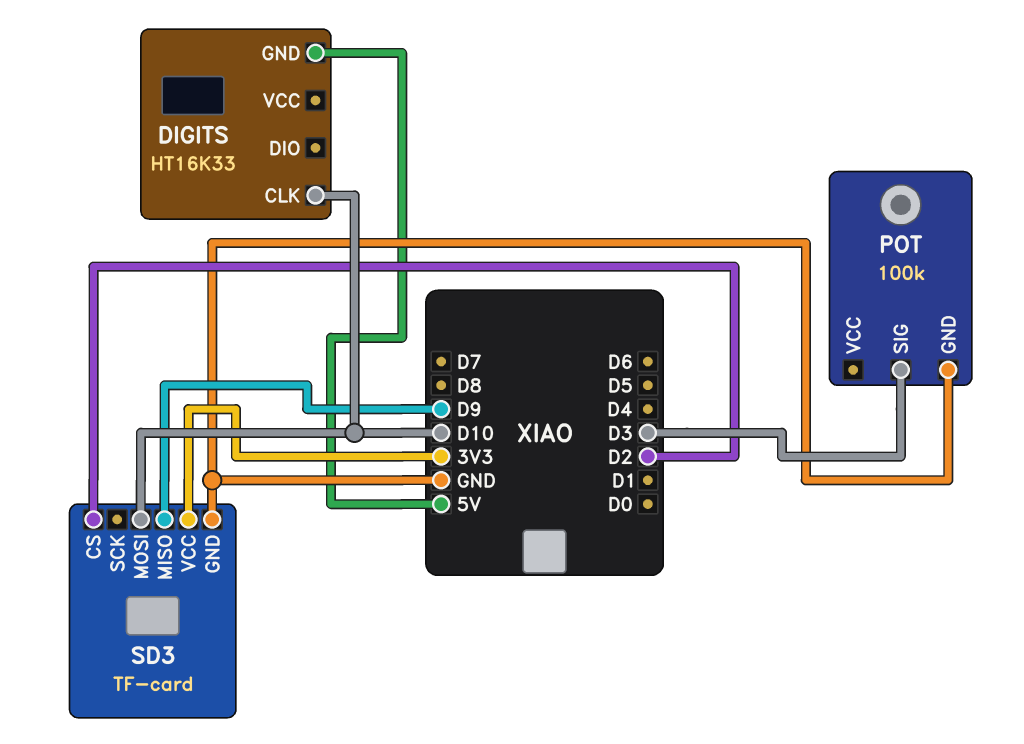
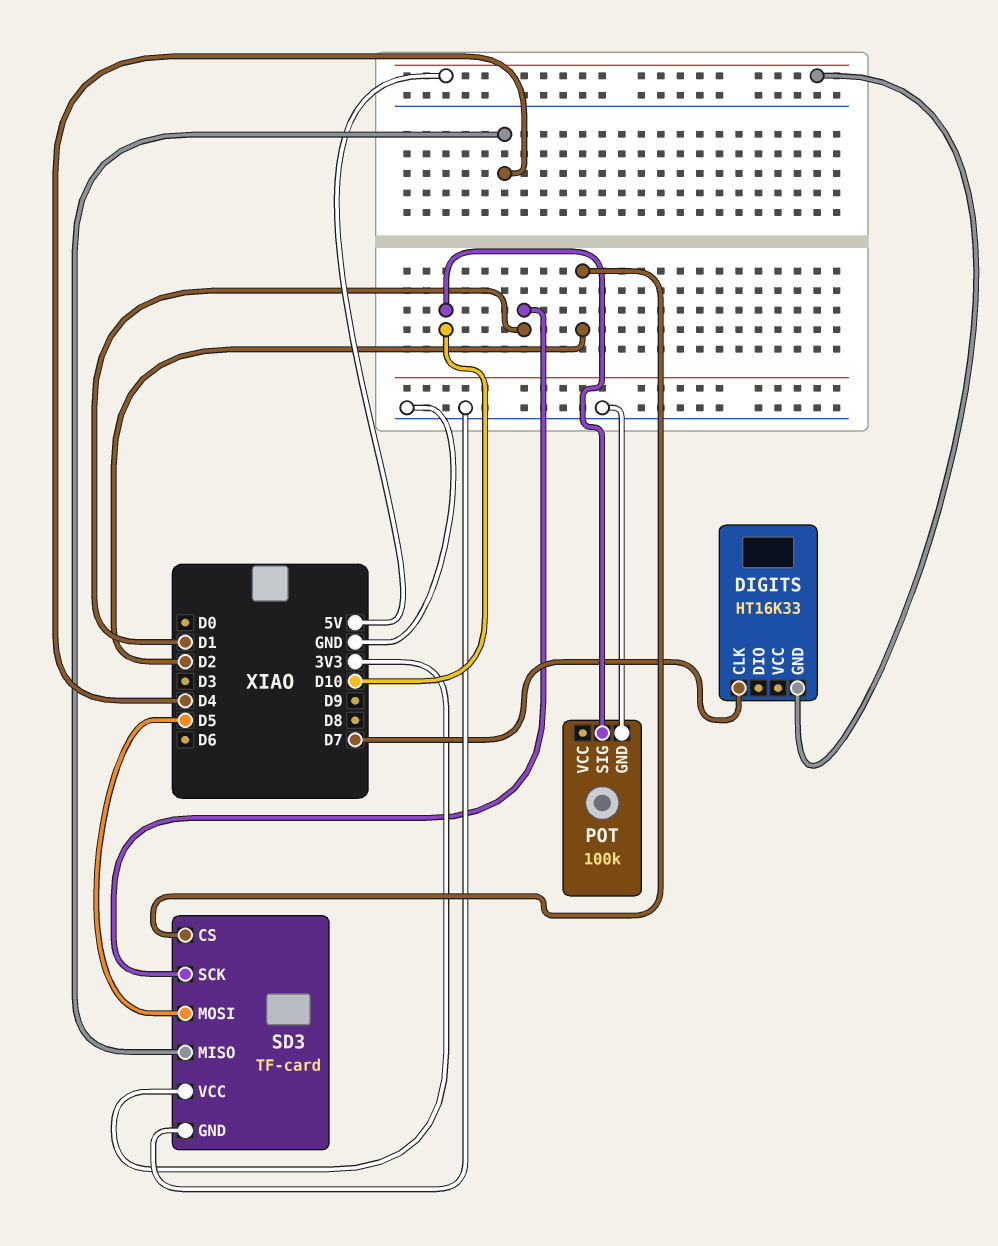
DIGITS pin CLK: D10 -> D7
POT pin SIG: D3 -> D10
SD3 pin MISO: D9 -> D4
SD3 pin MOSI: D10 -> D5
SD3 pin SCK: none -> D1

